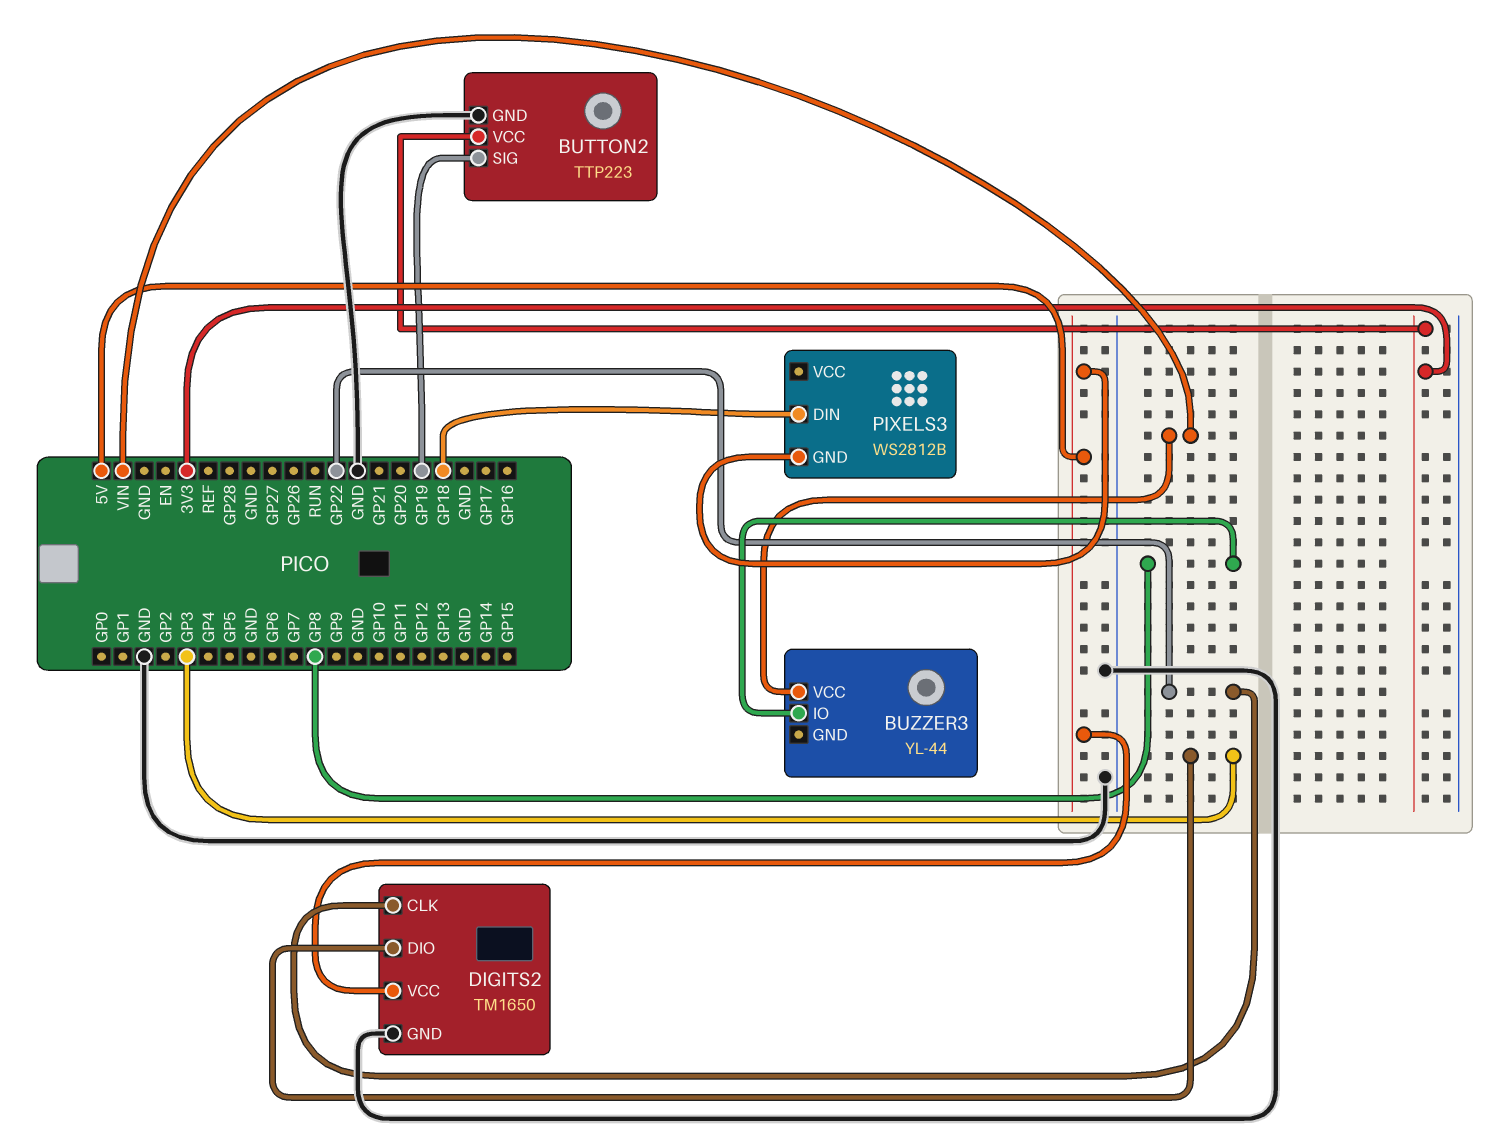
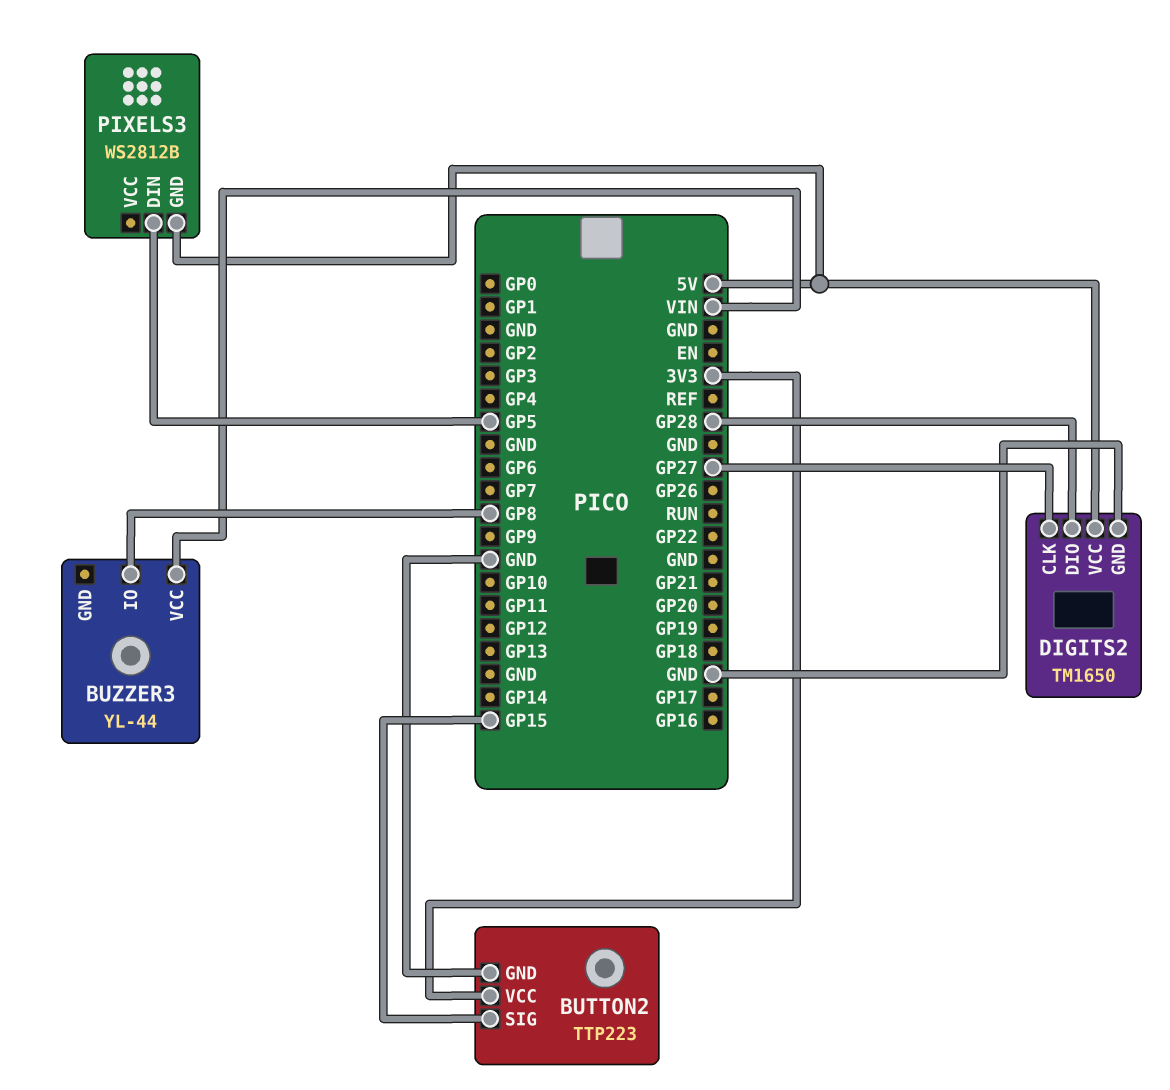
BUTTON2 pin SIG: GP19 -> GP15
DIGITS2 pin CLK: GP22 -> GP27
DIGITS2 pin DIO: GP3 -> GP28
PIXELS3 pin DIN: GP18 -> GP5

